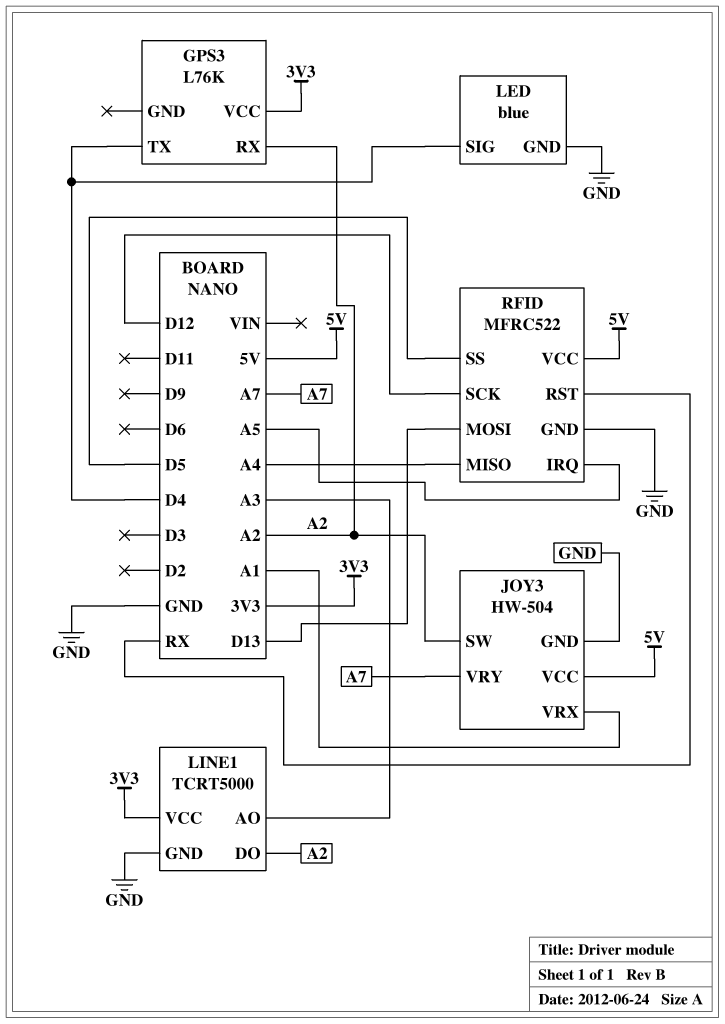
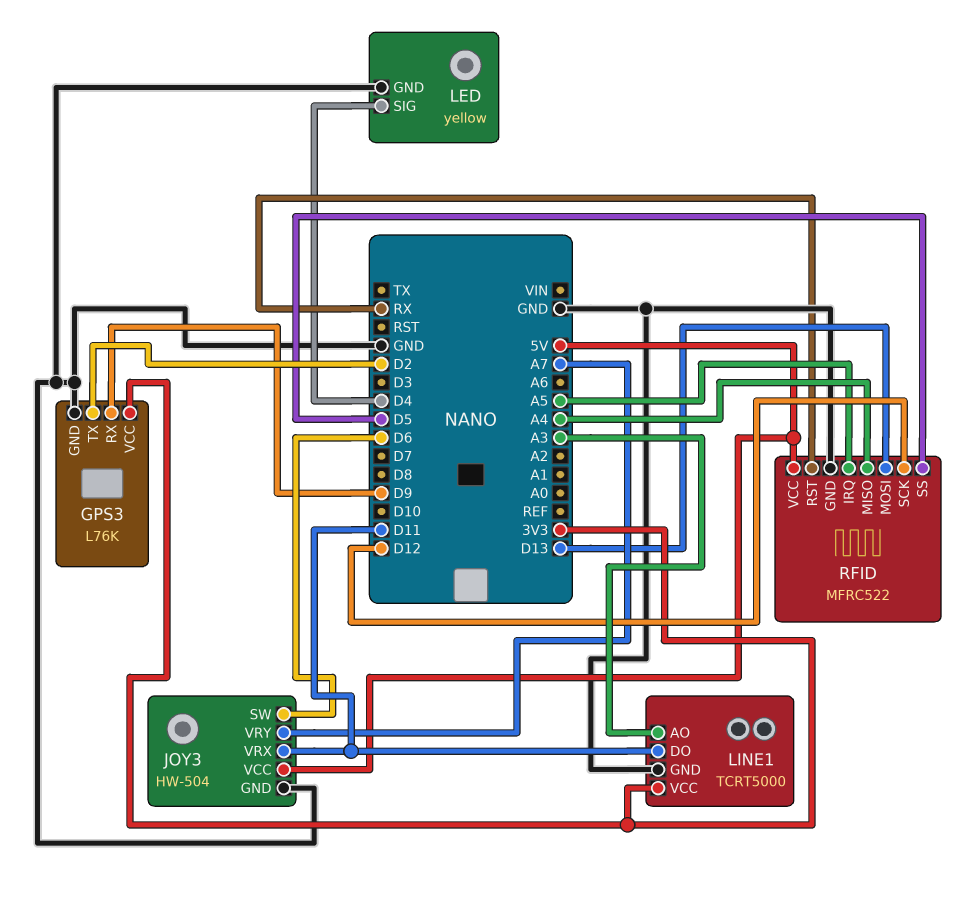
GPS3 pin GND: none -> GND
GPS3 pin RX: A2 -> D9
GPS3 pin TX: D4 -> D2
JOY3 pin SW: A2 -> D6
JOY3 pin VRX: A1 -> D11
LED: blue -> yellow
LINE1 pin DO: A2 -> D11

